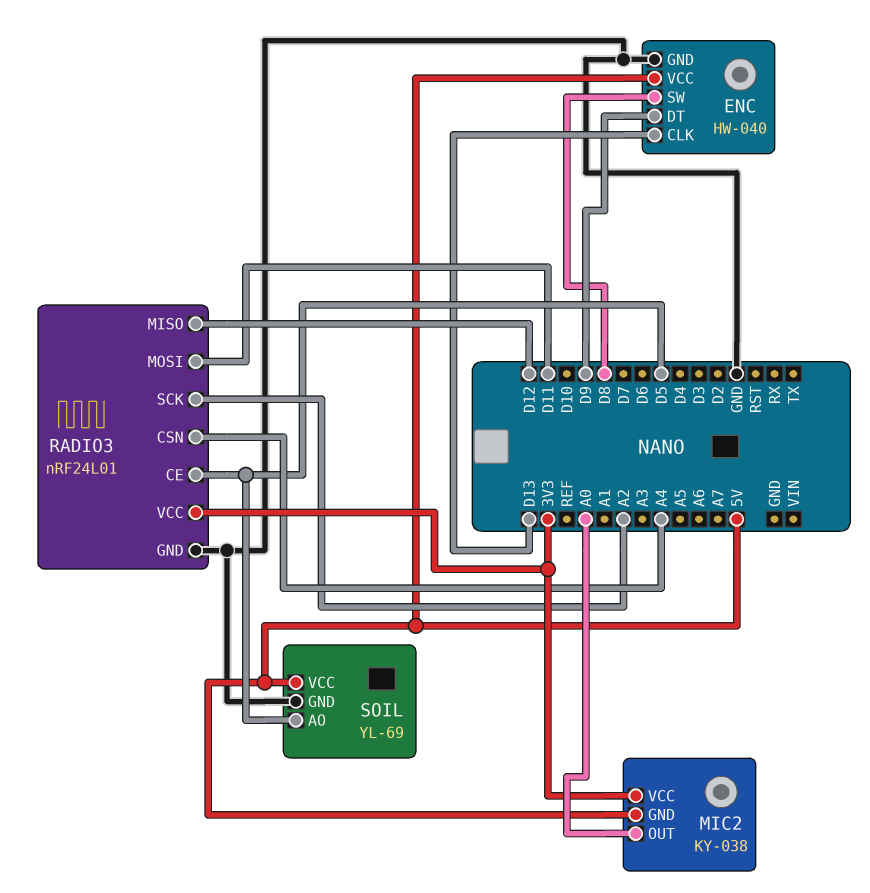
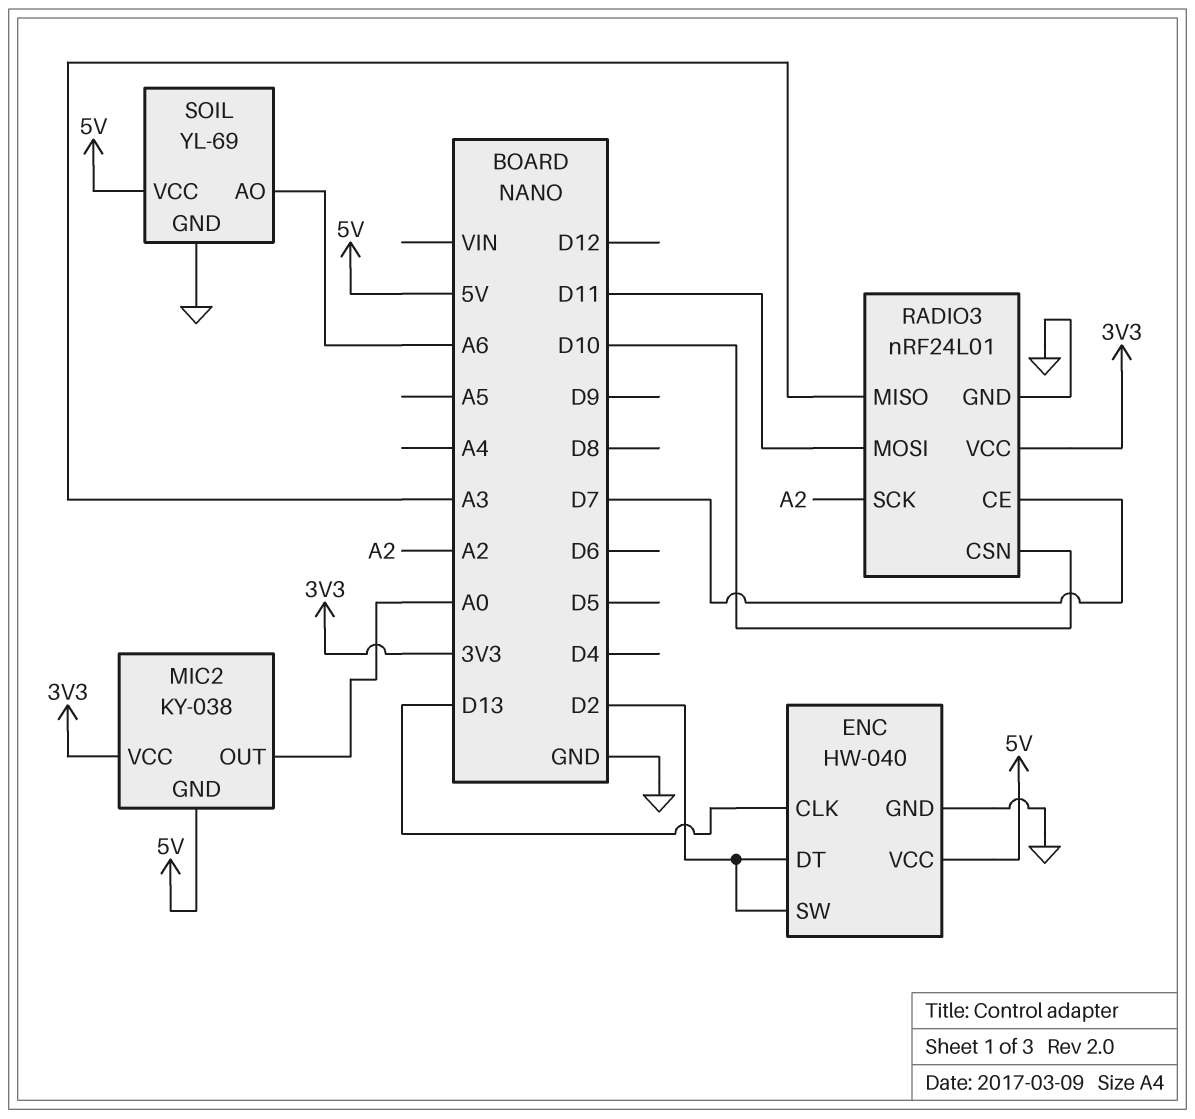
ENC pin DT: D9 -> D2
ENC pin SW: D8 -> D2
RADIO3 pin CE: D5 -> D7
RADIO3 pin CSN: A4 -> D10
RADIO3 pin MISO: D12 -> A3
SOIL pin AO: D5 -> A6

